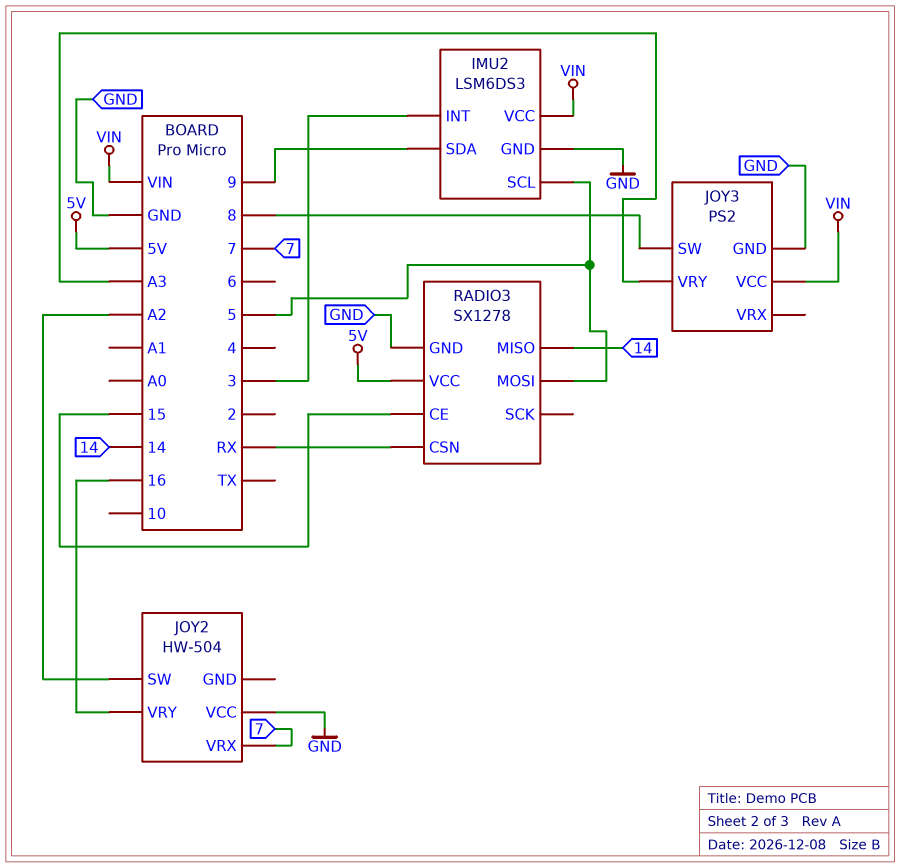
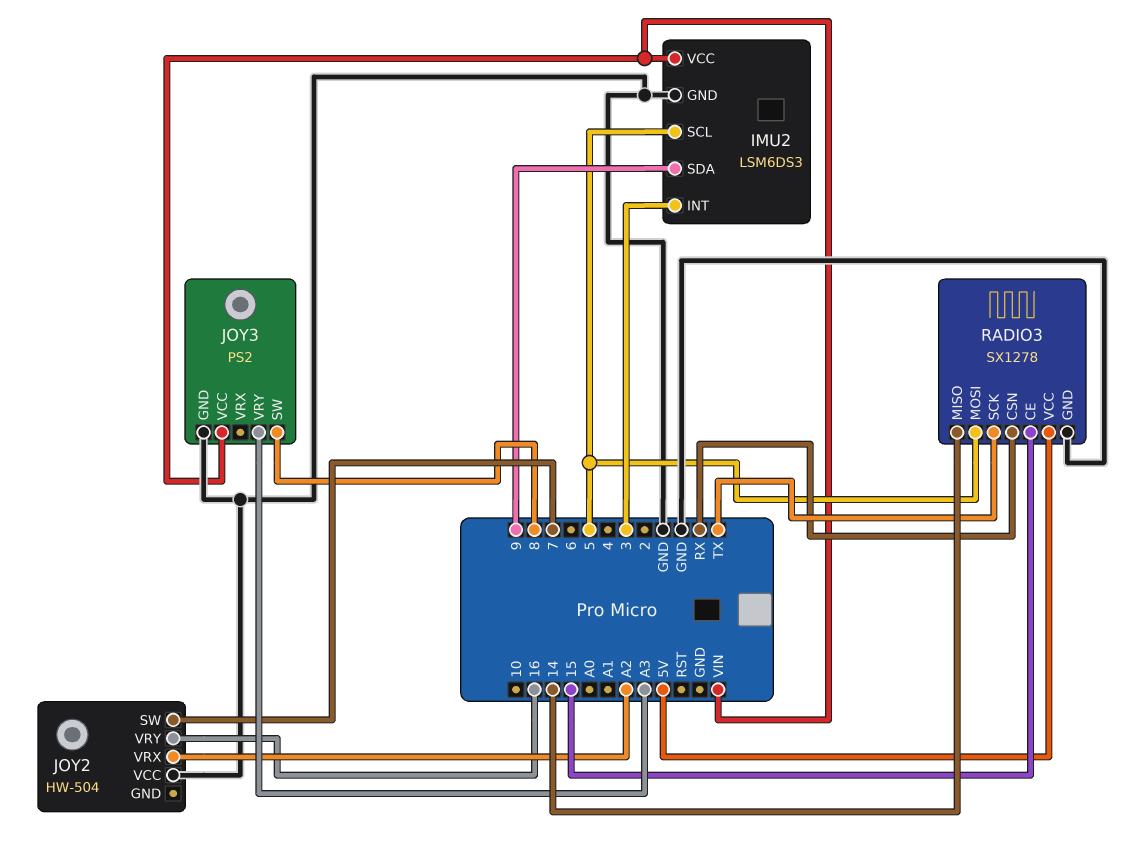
JOY2 pin SW: A2 -> 7
JOY2 pin VRX: 7 -> A2
RADIO3 pin SCK: none -> TX

